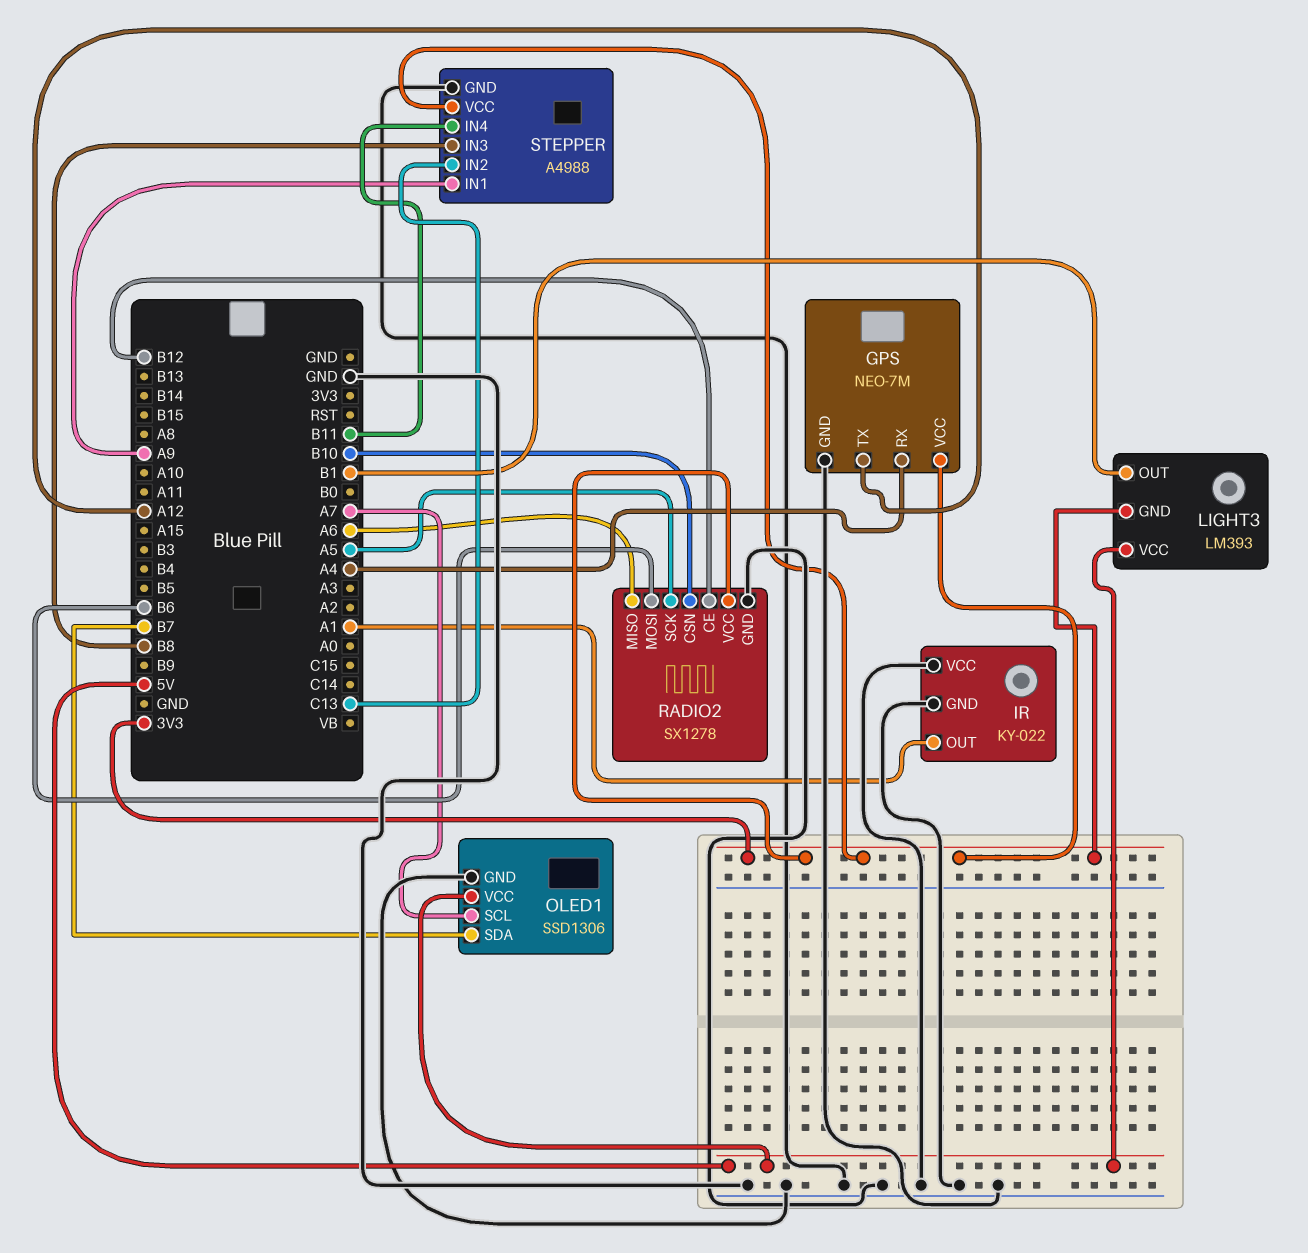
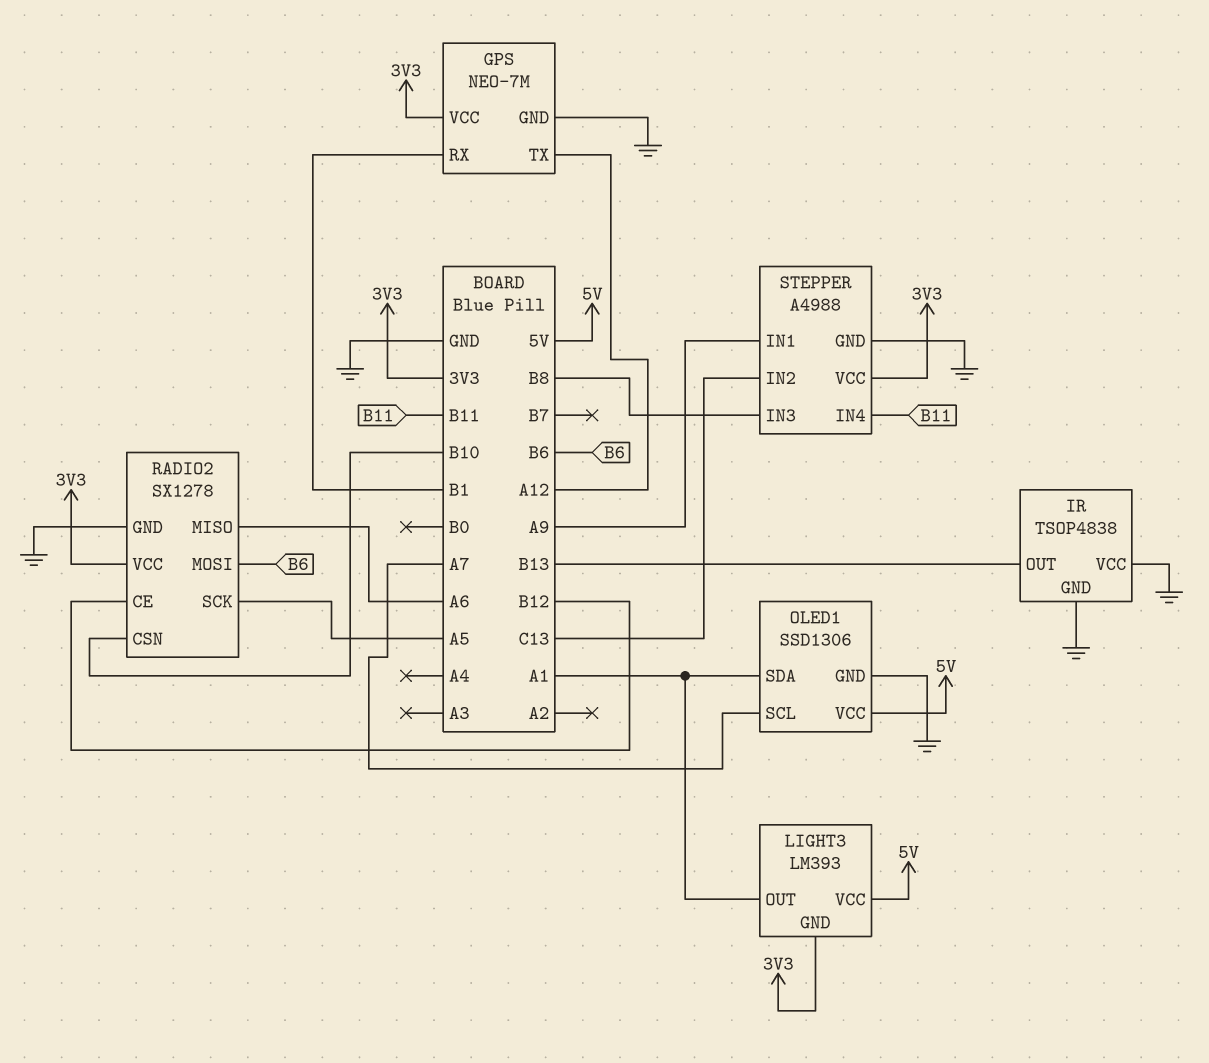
GPS pin RX: A4 -> B1
IR: KY-022 -> TSOP4838
IR pin OUT: A1 -> B13
LIGHT3 pin OUT: B1 -> A1
OLED1 pin SDA: B7 -> A1

